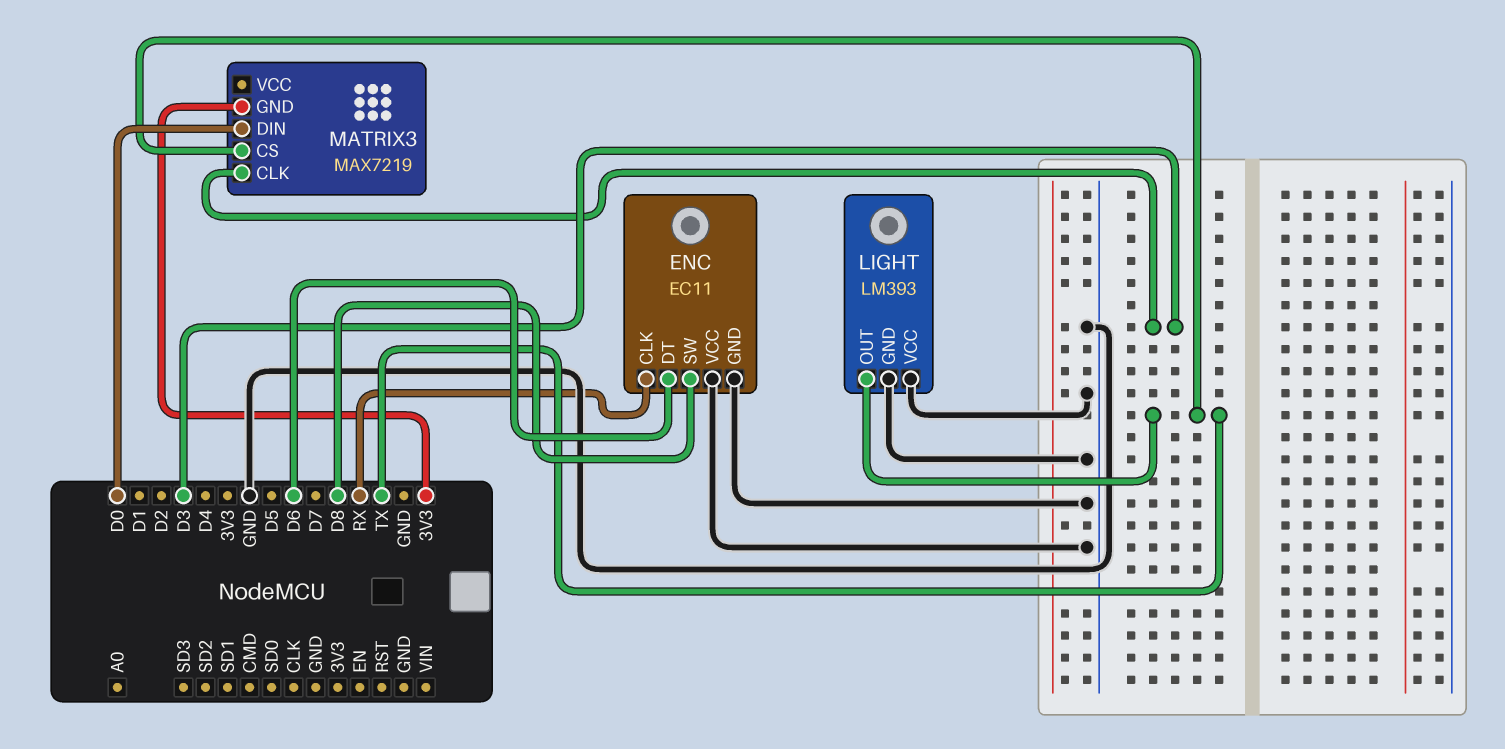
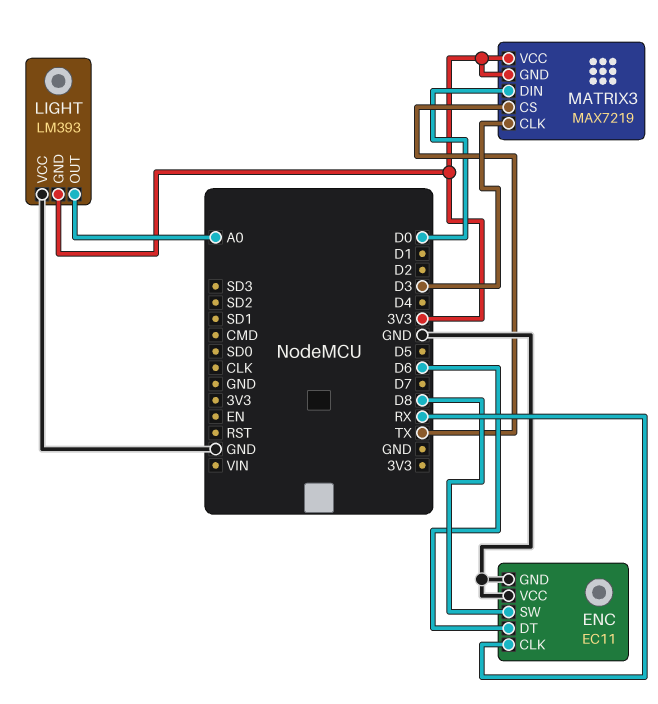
LIGHT pin GND: GND -> 3V3
LIGHT pin OUT: TX -> A0
MATRIX3 pin VCC: none -> 3V3

